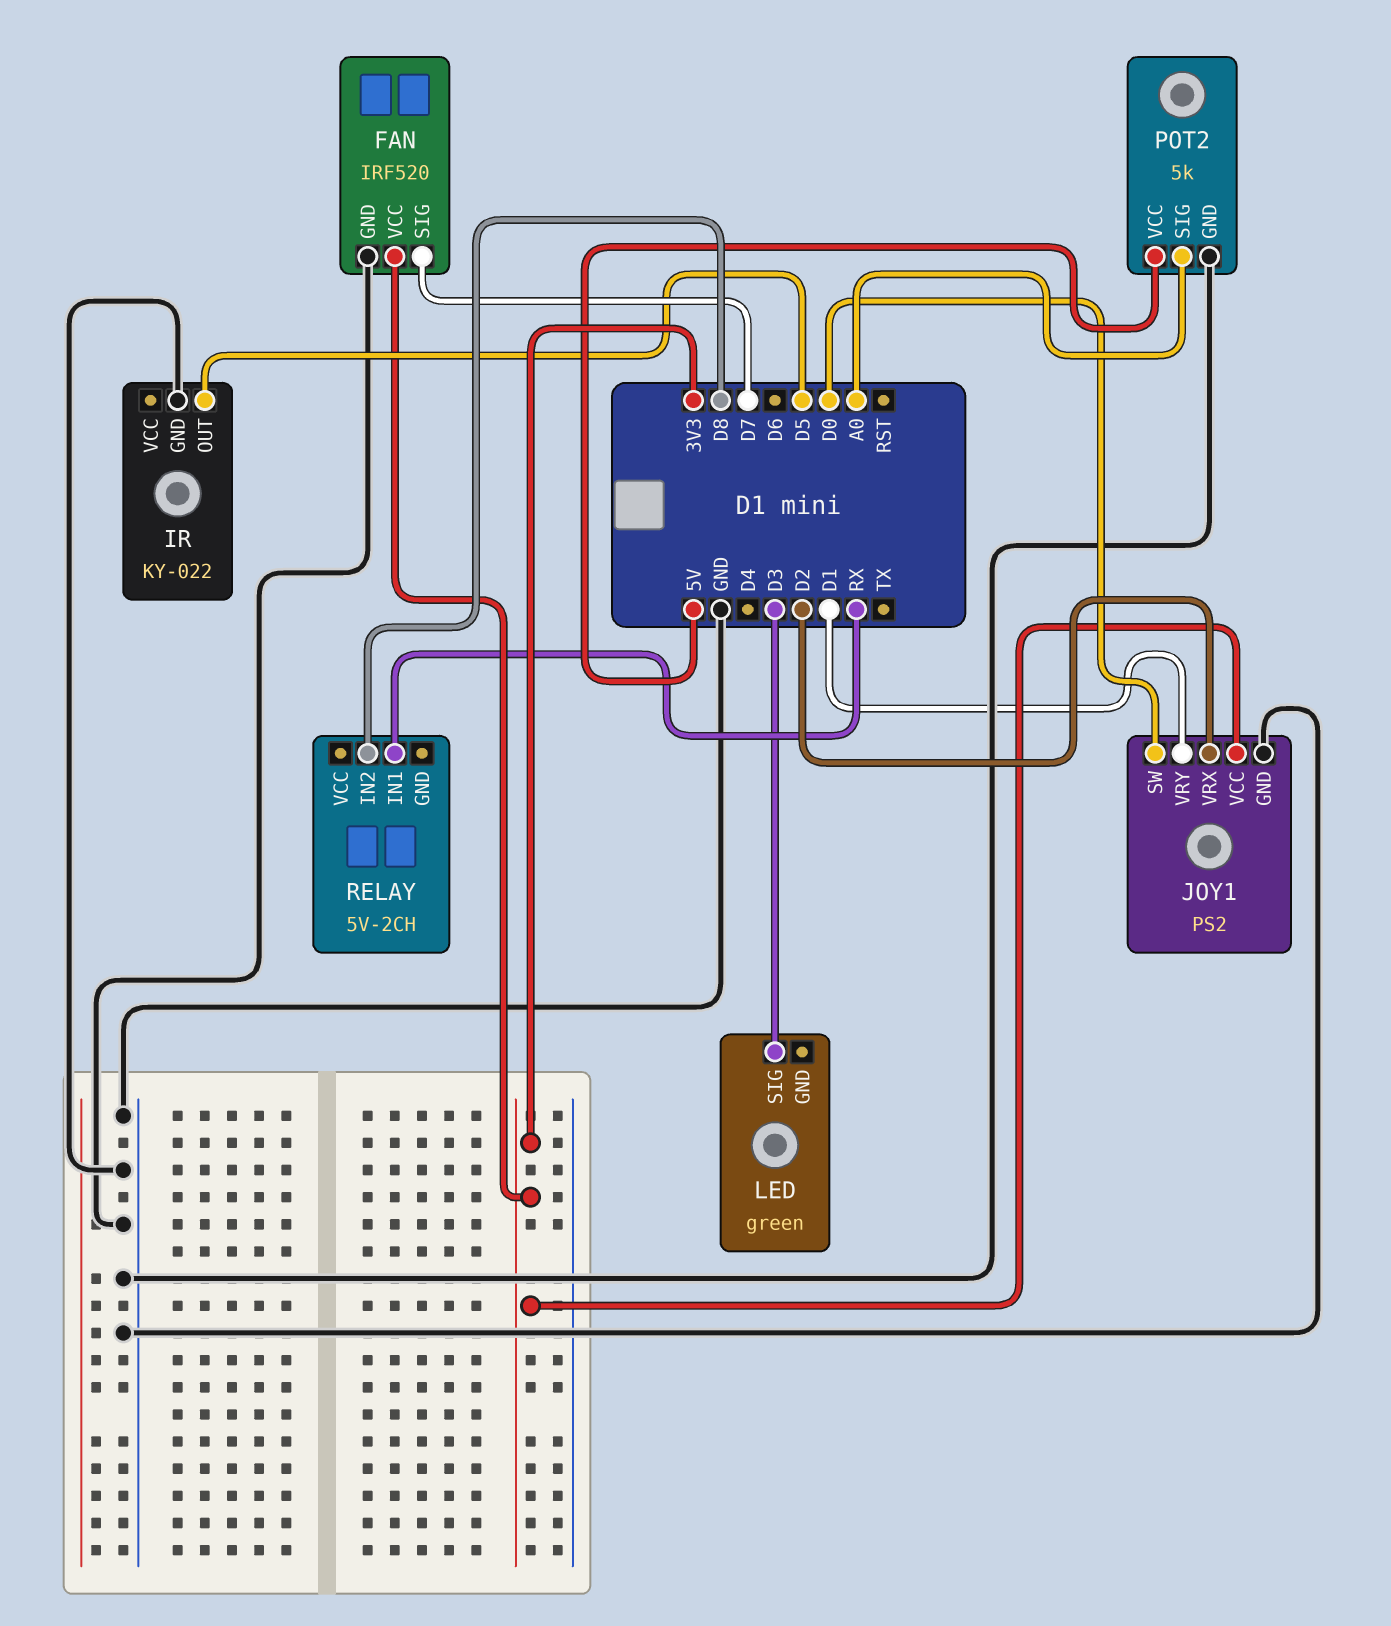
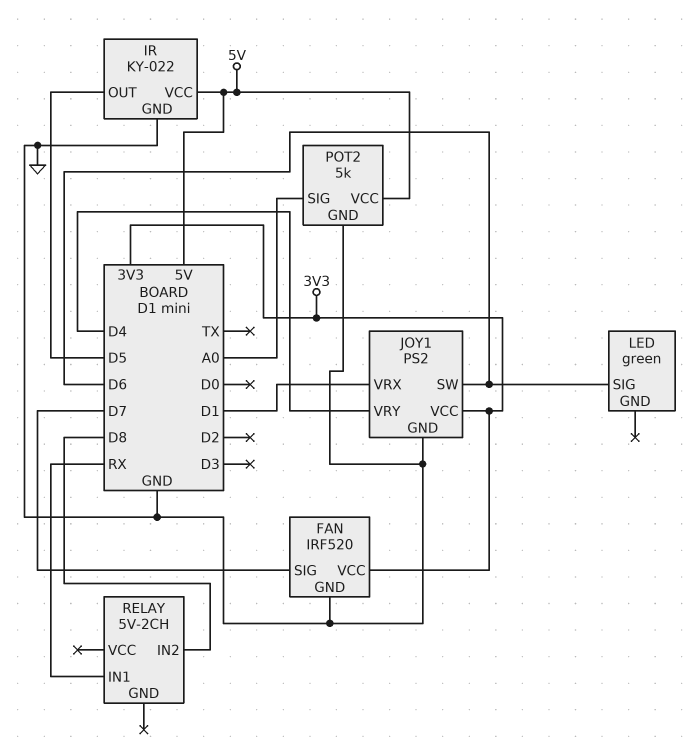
IR pin VCC: none -> 5V
JOY1 pin SW: D0 -> D6
JOY1 pin VRX: D2 -> D1
JOY1 pin VRY: D1 -> D4
LED pin SIG: D3 -> D6

